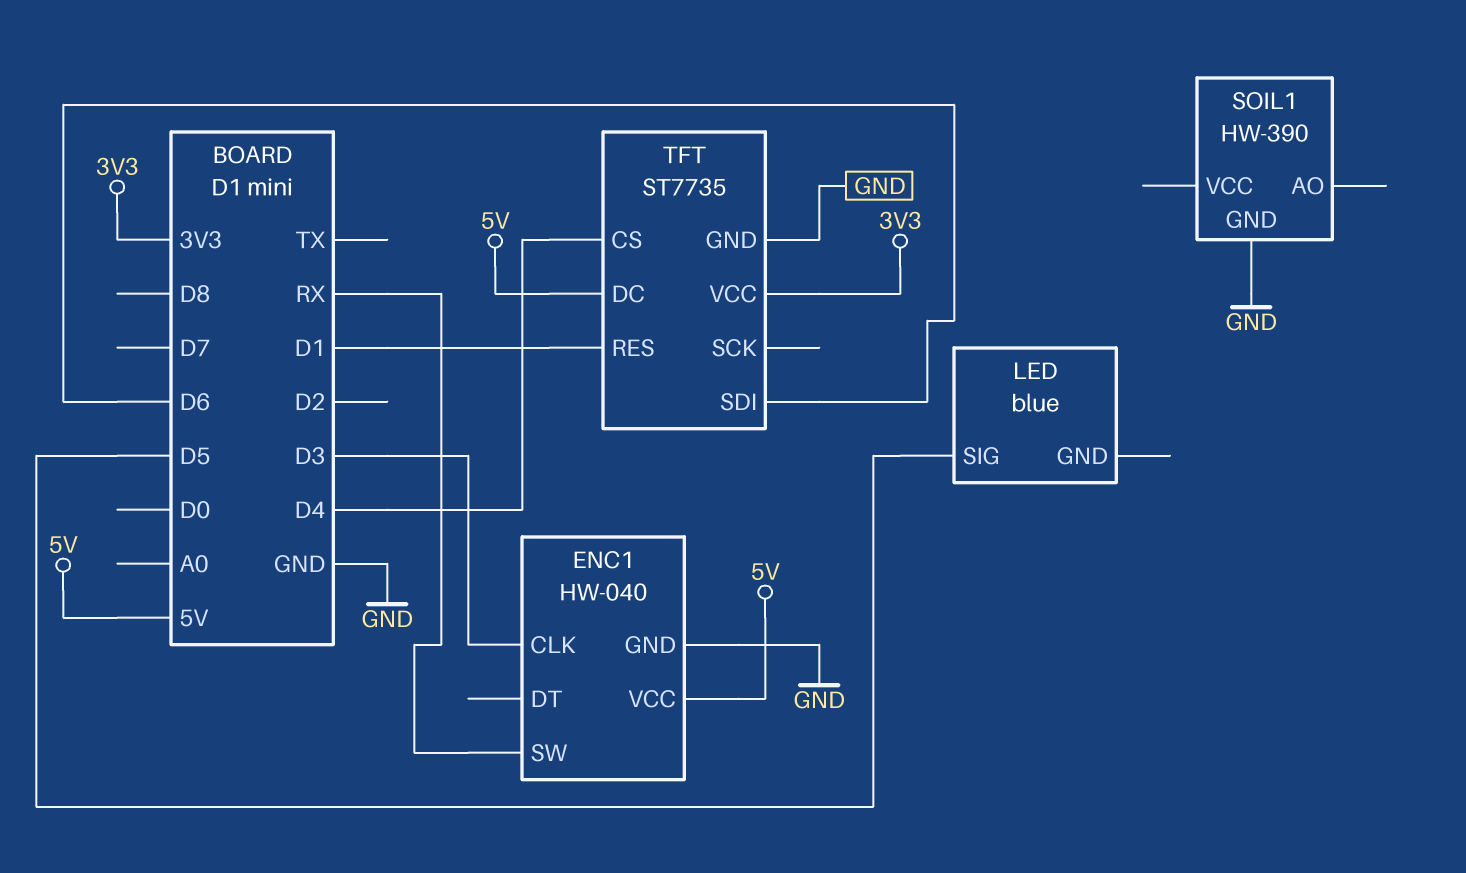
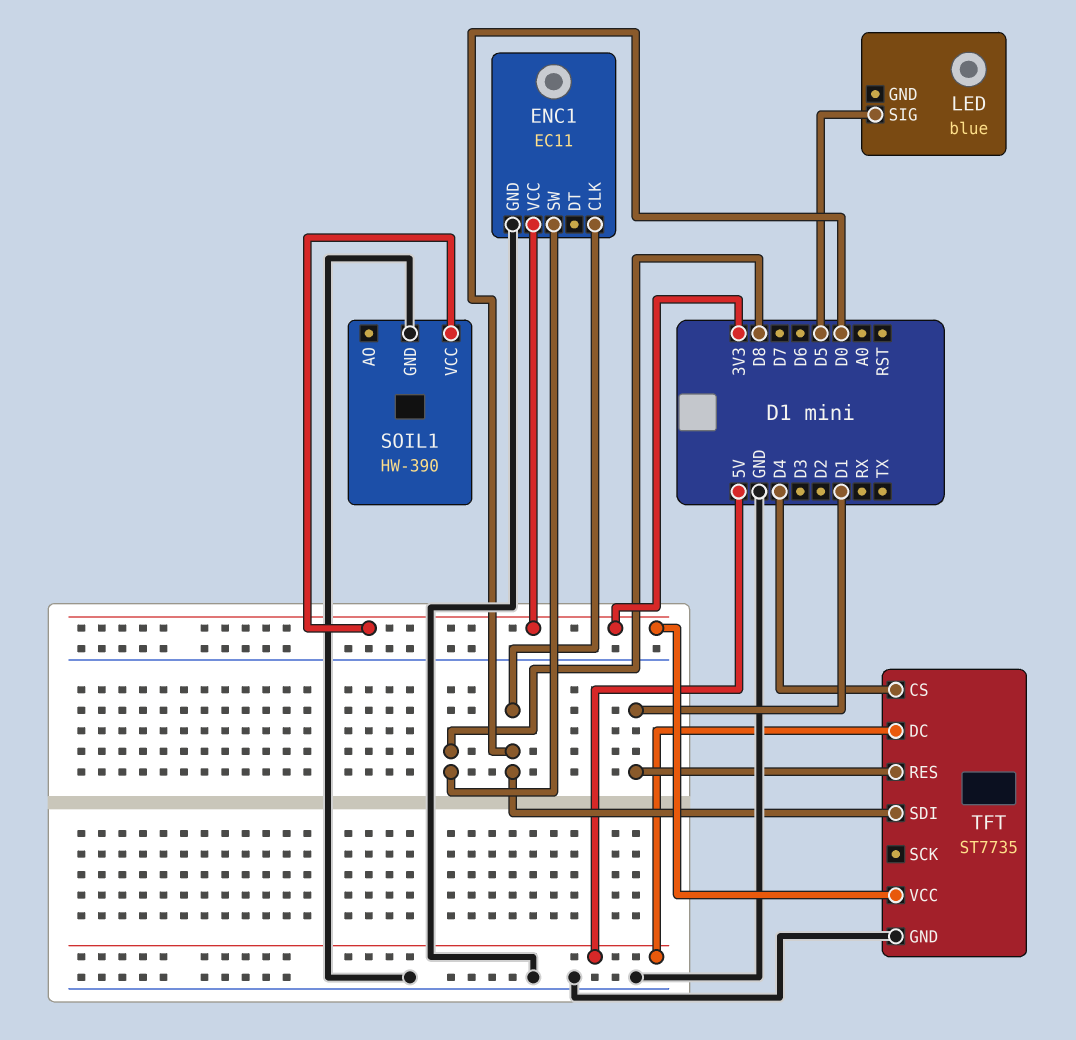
ENC1: HW-040 -> EC11
ENC1 pin CLK: D3 -> D0
ENC1 pin SW: RX -> D8
ENC1 pin VCC: 5V -> 3V3
SOIL1 pin VCC: none -> 3V3
TFT pin SDI: D6 -> D0

